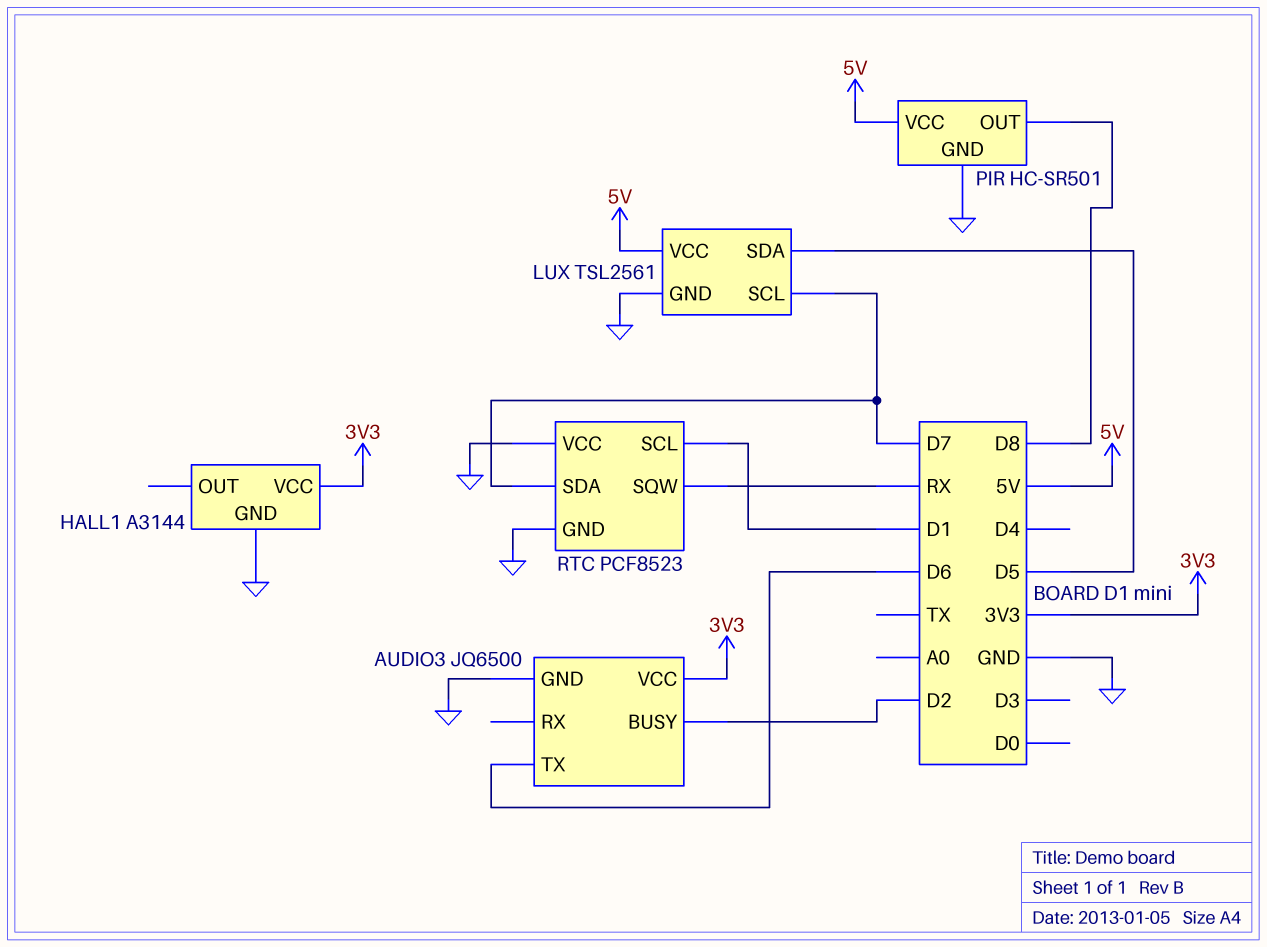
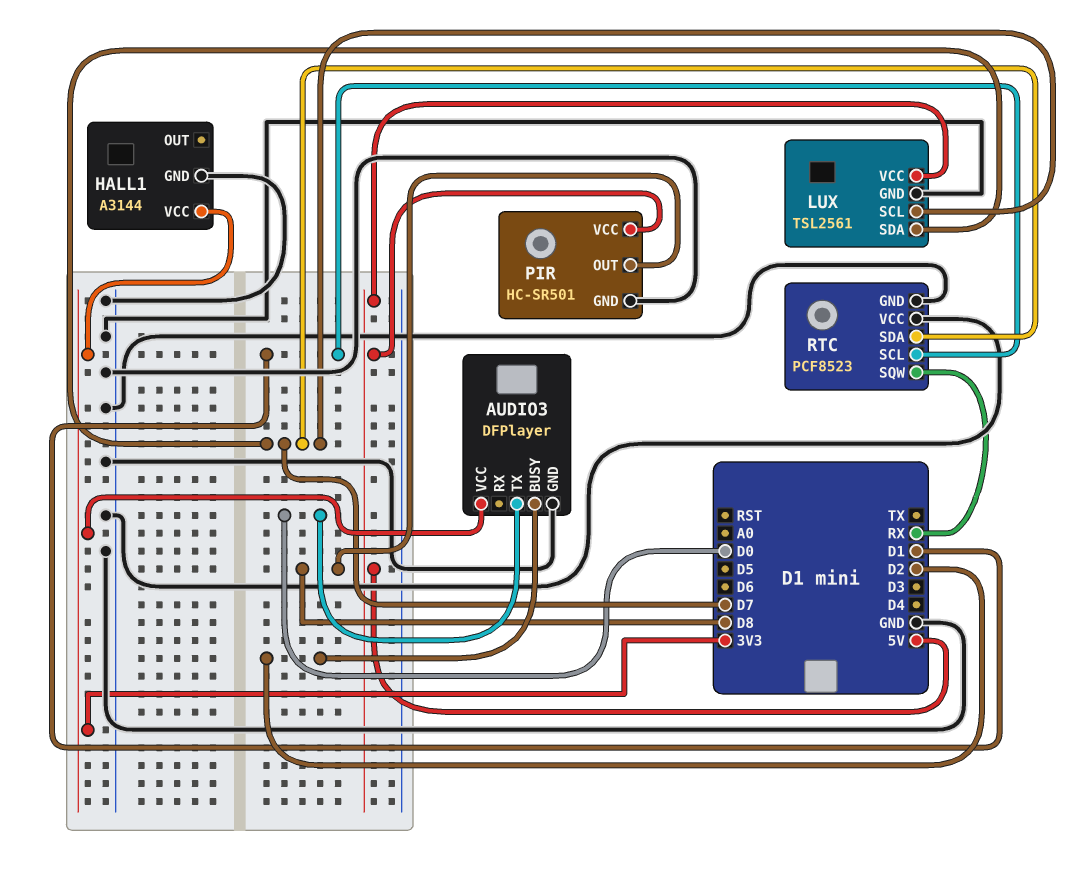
AUDIO3: JQ6500 -> DFPlayer
AUDIO3 pin TX: D6 -> D0
LUX pin SDA: D5 -> D7

